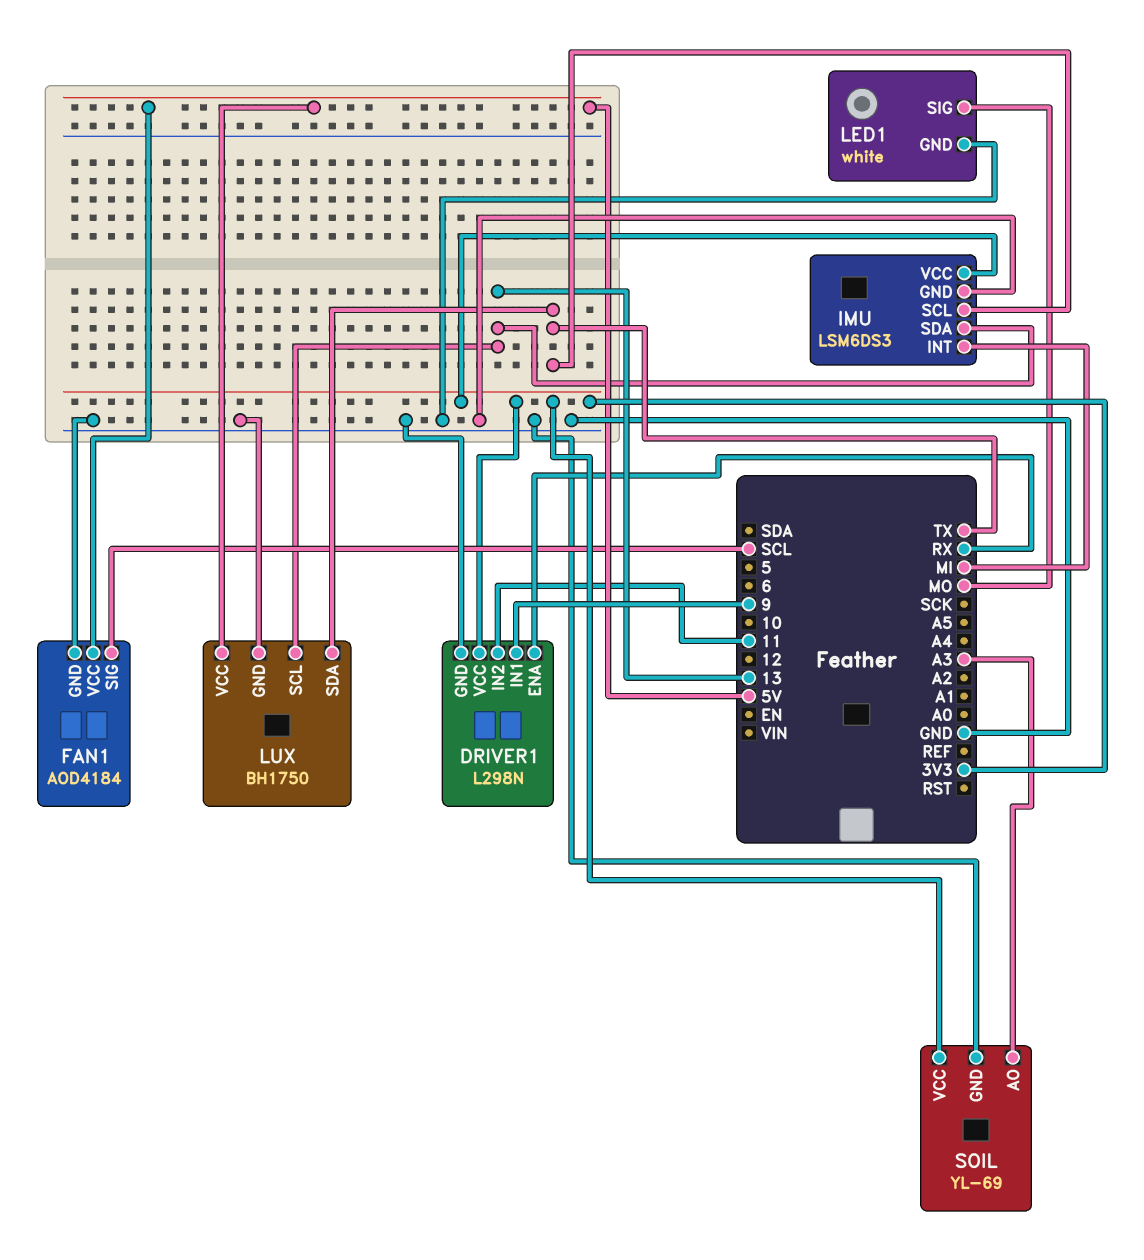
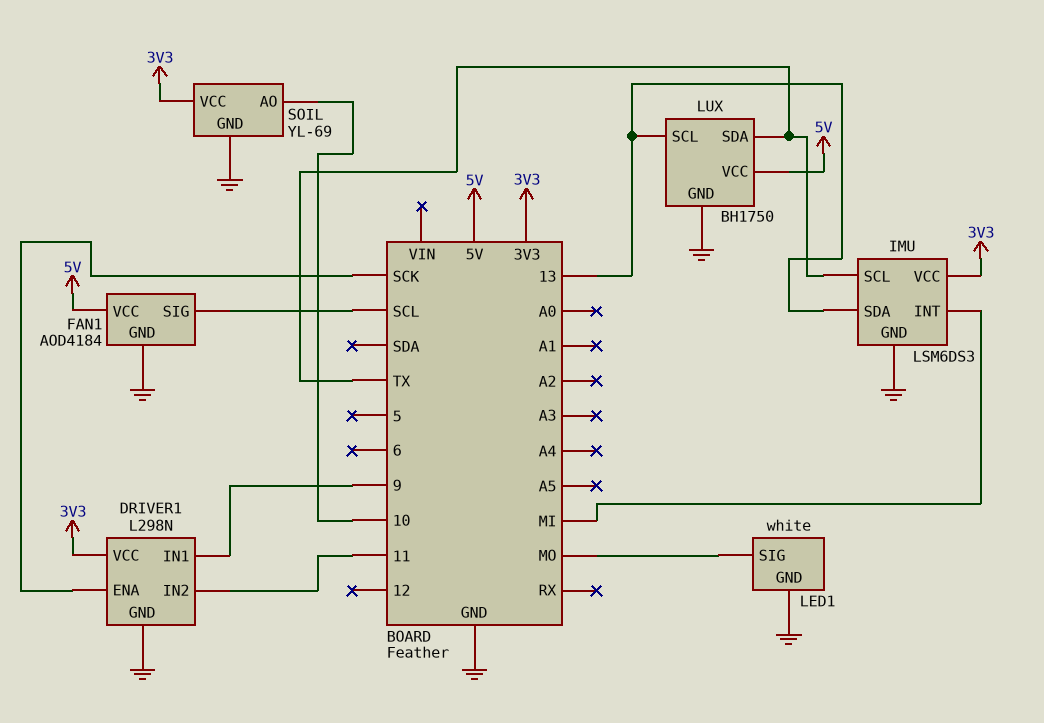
DRIVER1 pin ENA: RX -> SCK
SOIL pin AO: A3 -> 10

